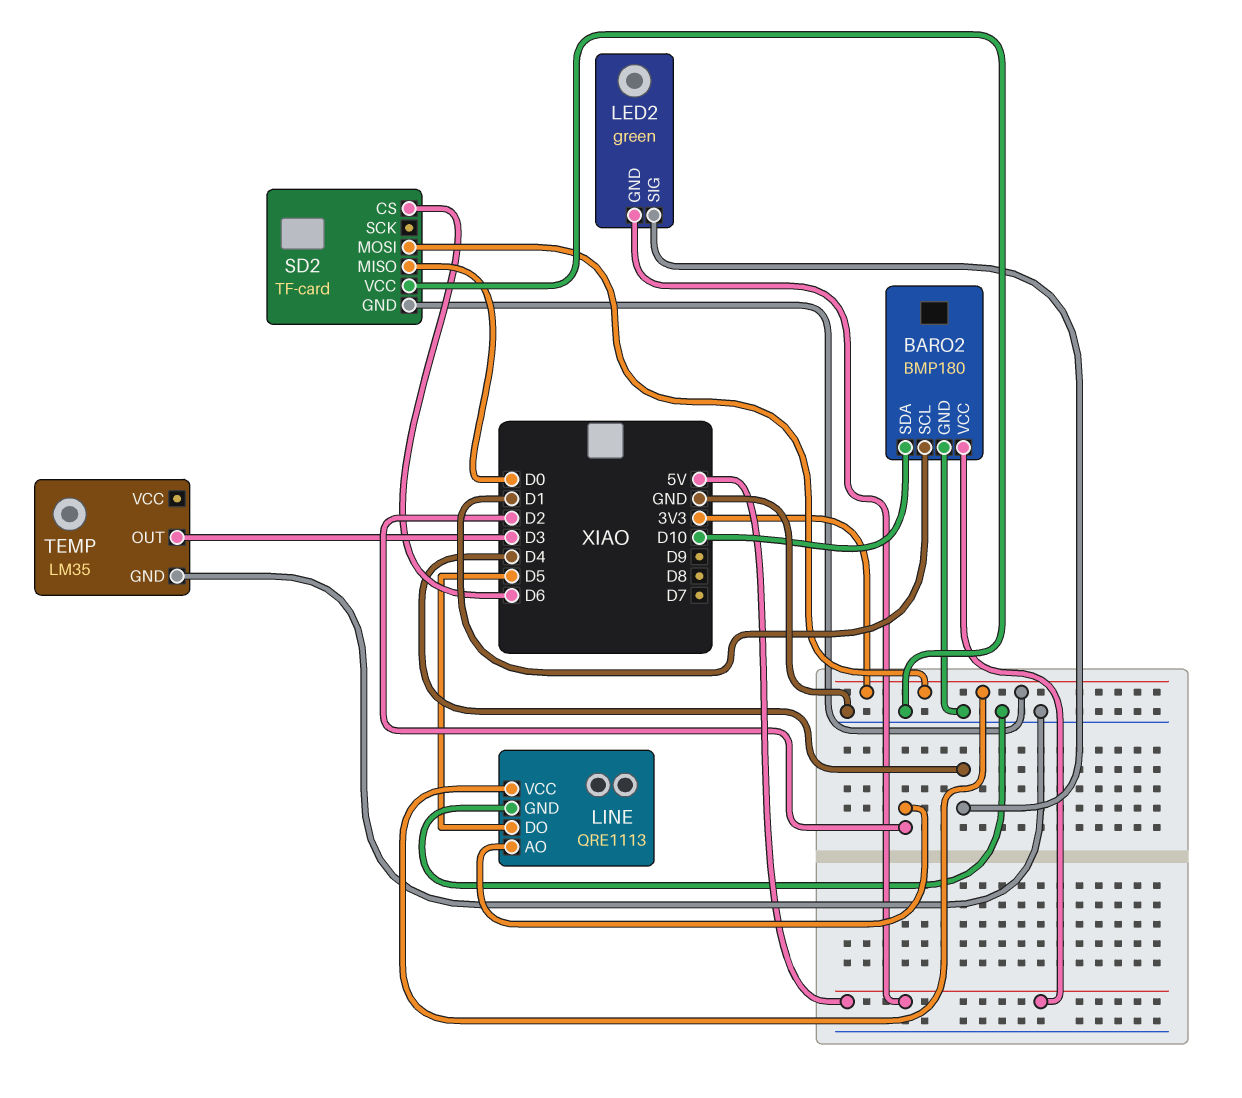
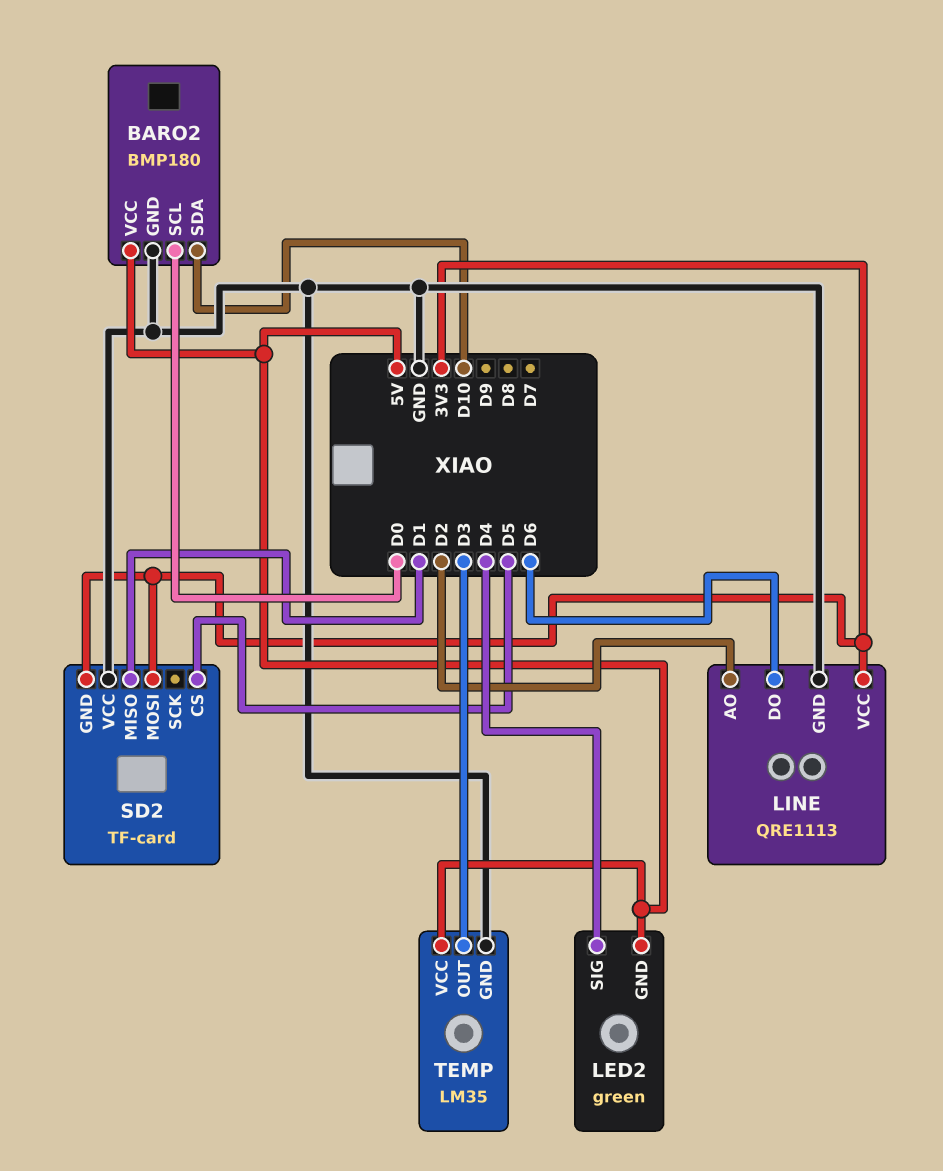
BARO2 pin SCL: D1 -> D0
LINE pin DO: D5 -> D6
SD2 pin CS: D6 -> D5
SD2 pin MISO: D0 -> D1
TEMP pin VCC: none -> 5V

